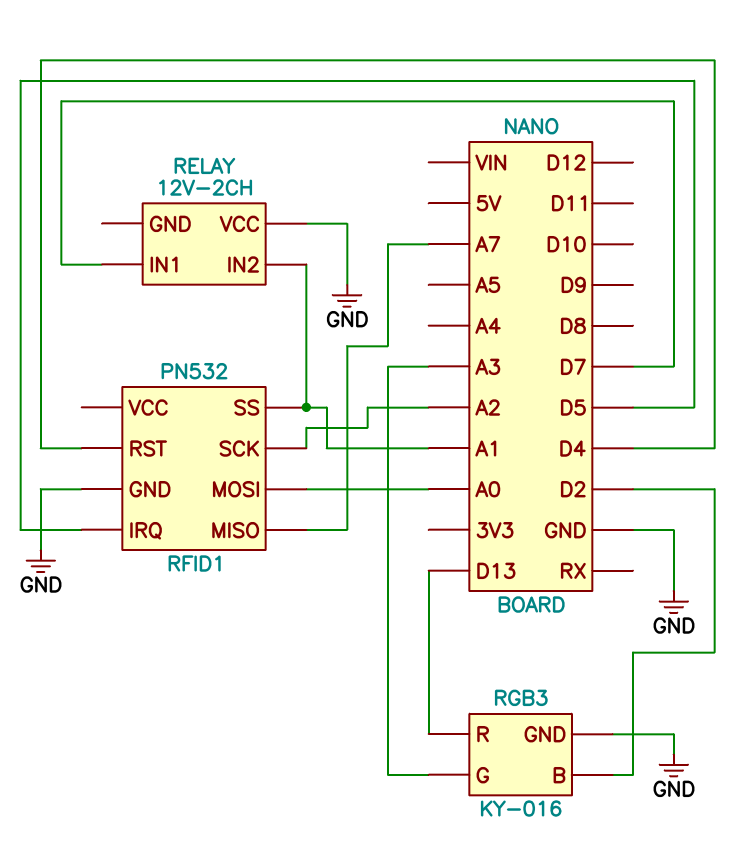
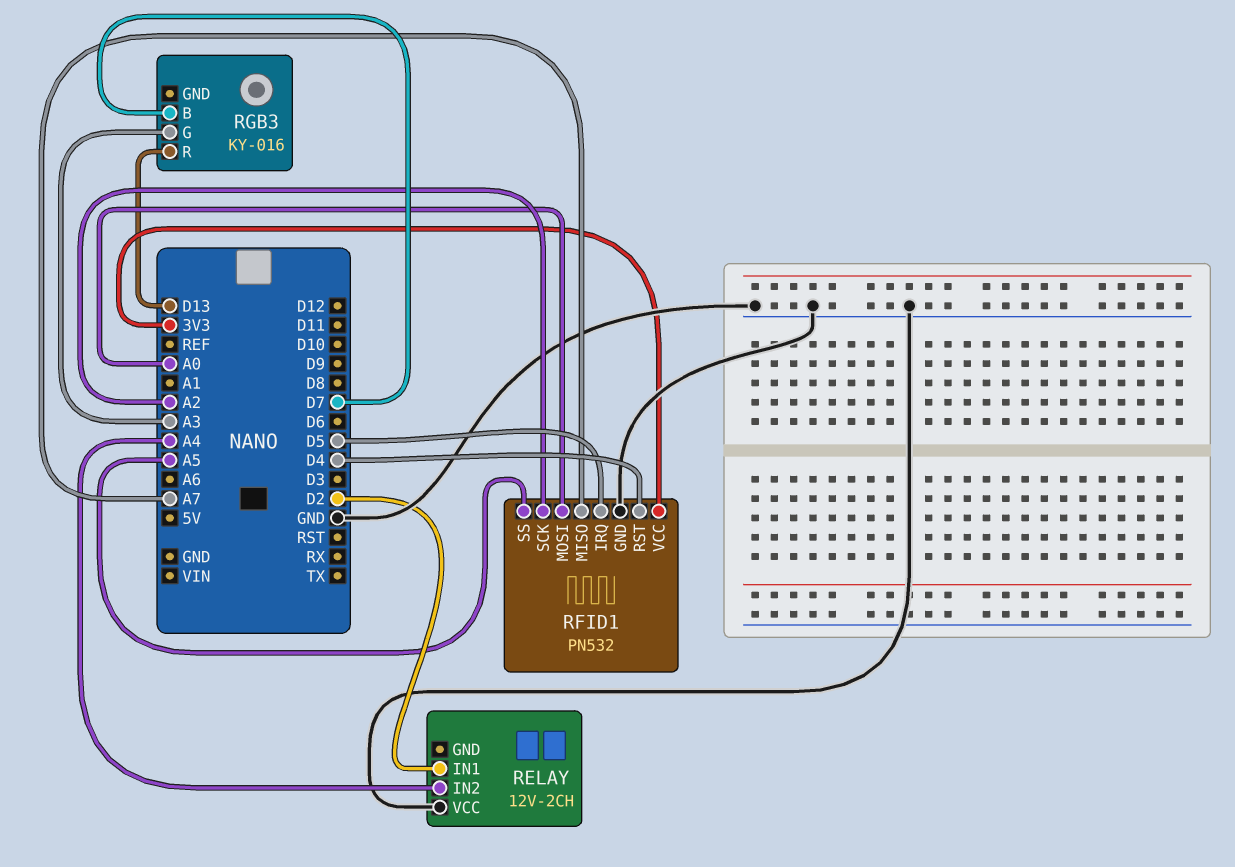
RELAY pin IN1: D7 -> D2
RELAY pin IN2: A1 -> A4
RFID1 pin SS: A1 -> A5
RFID1 pin VCC: none -> 3V3
RGB3 pin B: D2 -> D7
RGB3 pin GND: GND -> none

